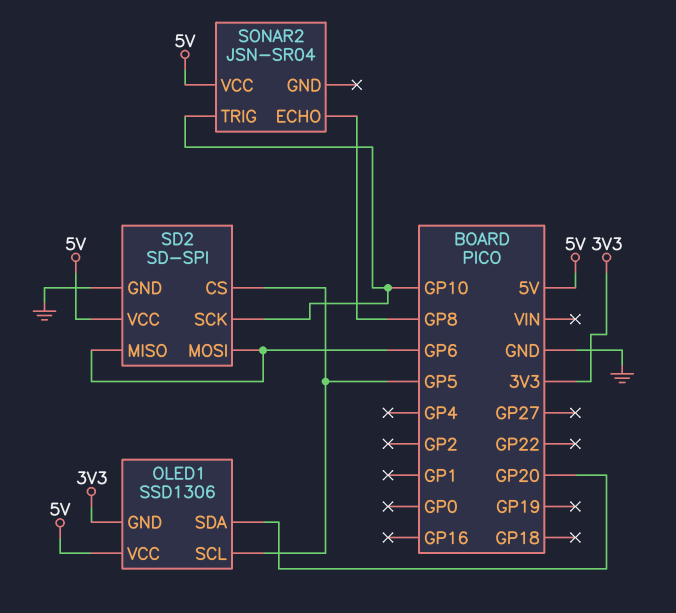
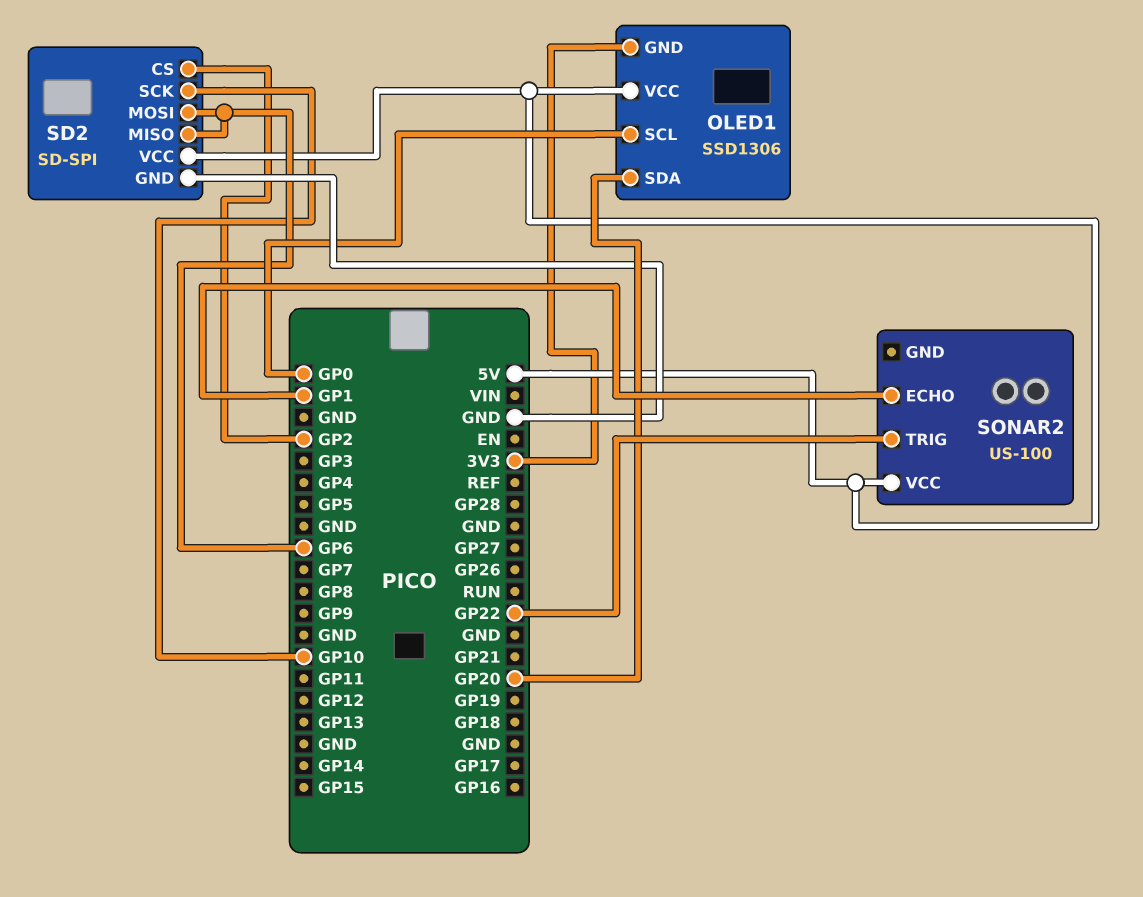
OLED1 pin SCL: GP5 -> GP0
SD2 pin CS: GP5 -> GP2
SONAR2: JSN-SR04 -> US-100
SONAR2 pin ECHO: GP8 -> GP1
SONAR2 pin TRIG: GP10 -> GP22

